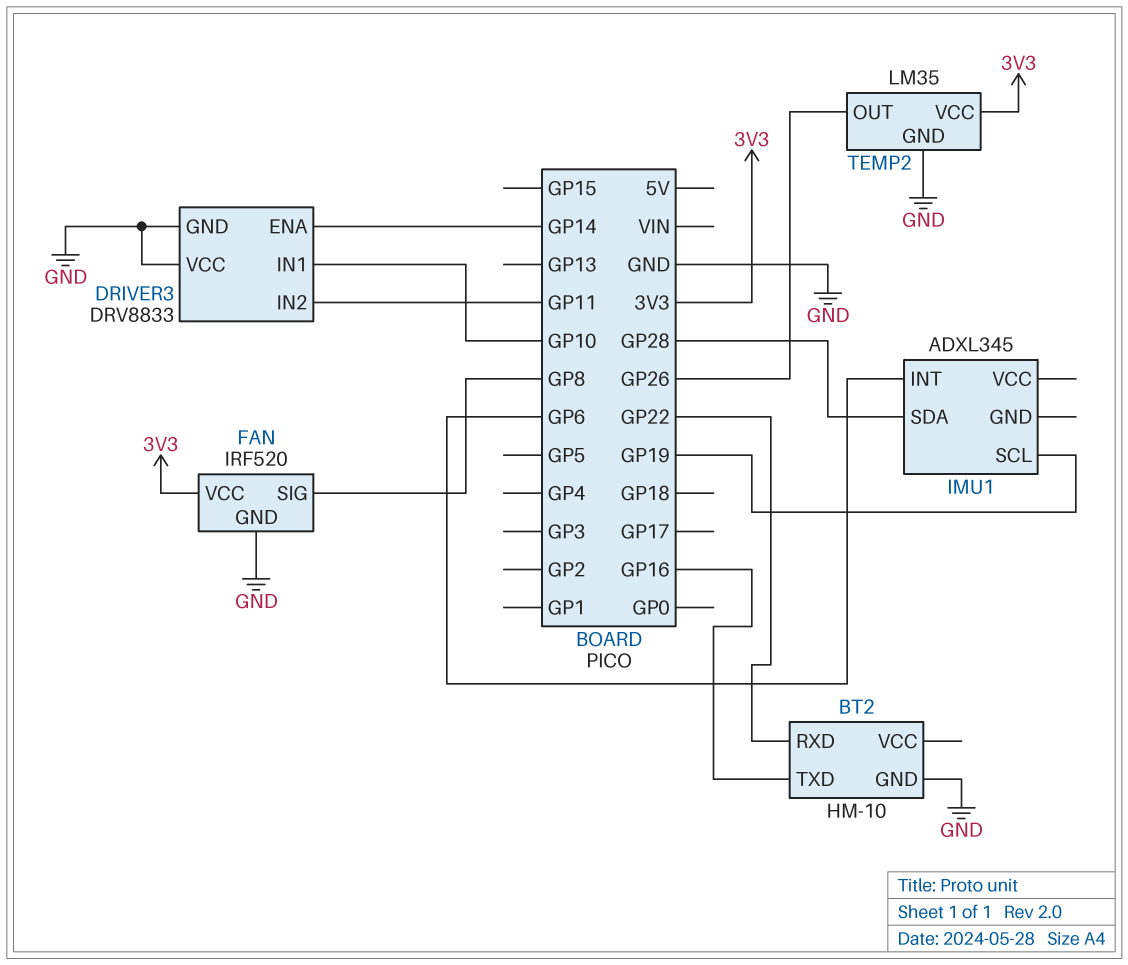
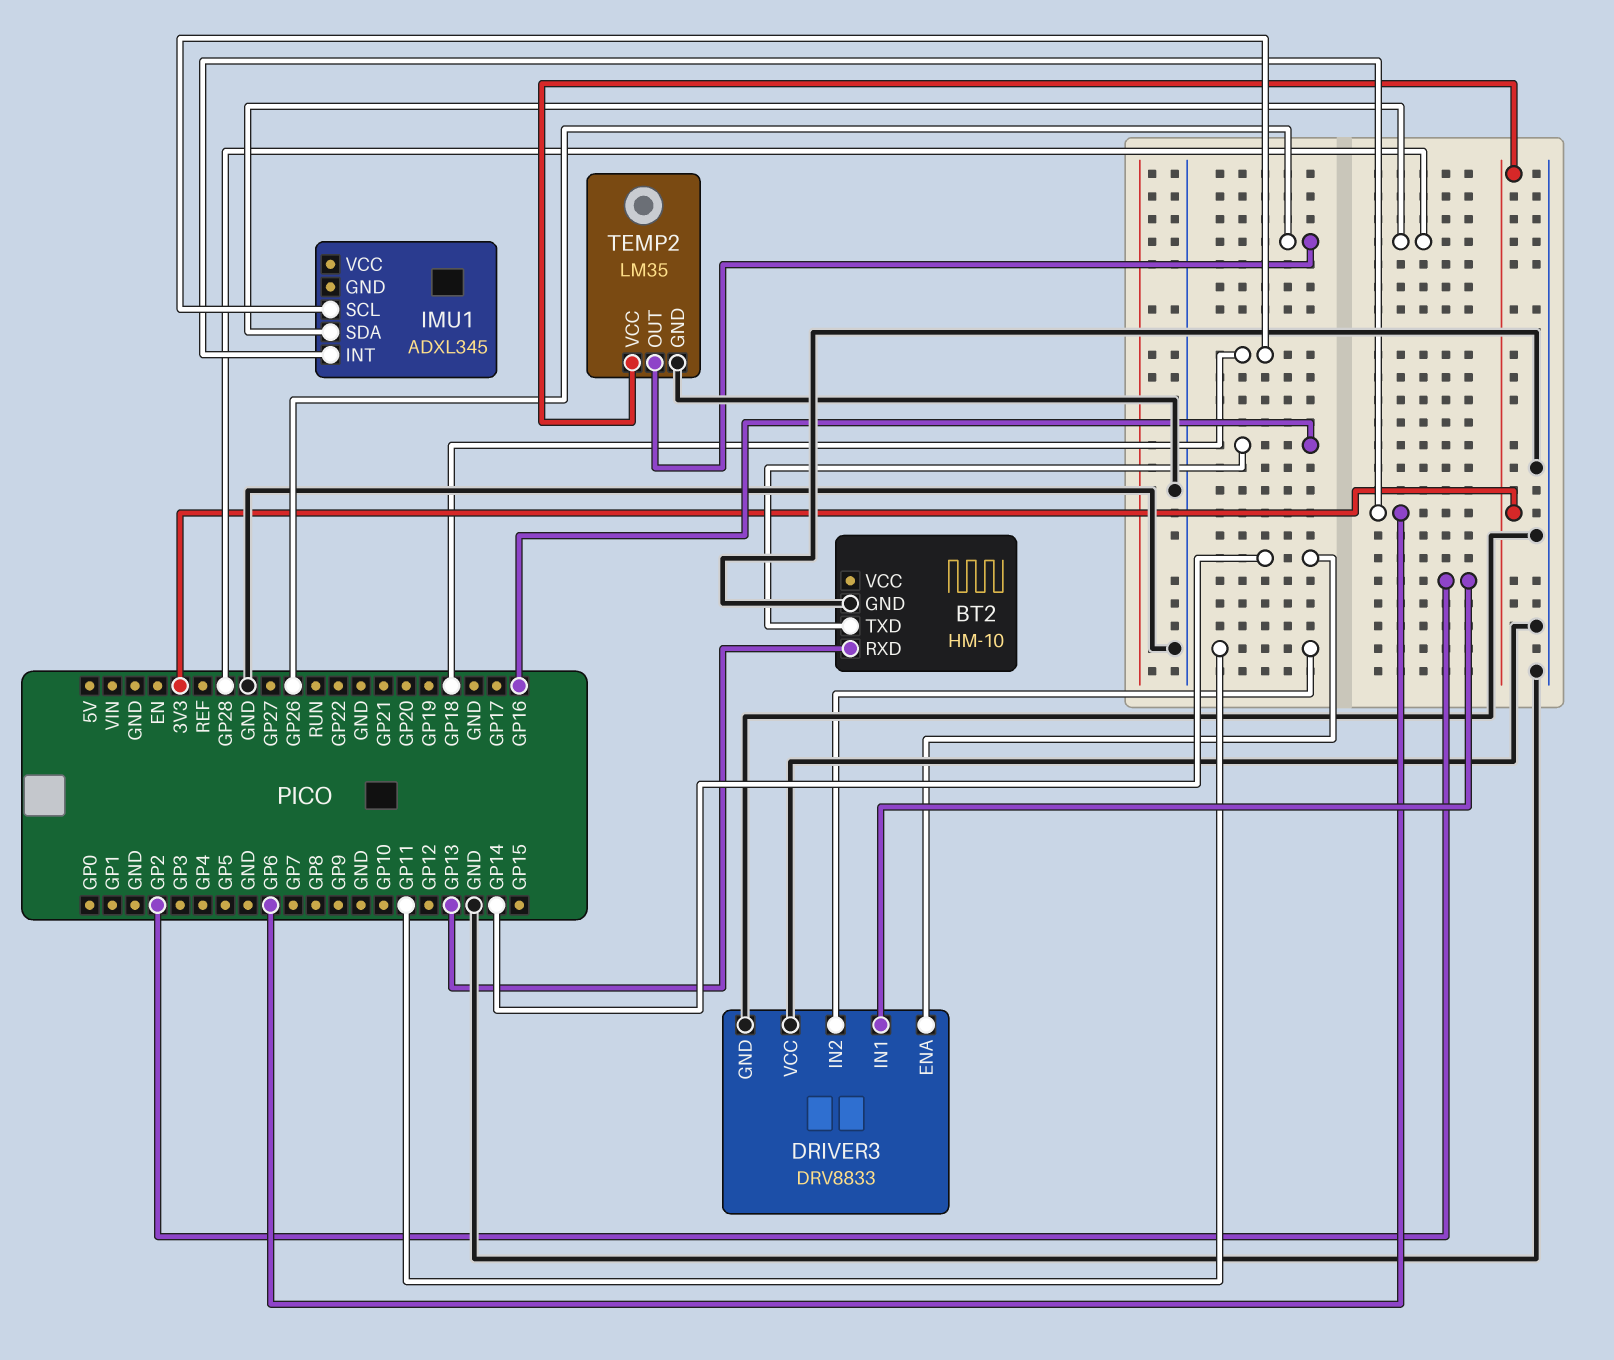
BT2 pin RXD: GP22 -> GP13
DRIVER3 pin IN1: GP10 -> GP2
FAN: IRF520 -> none
FAN pin GND: GND -> none
FAN pin SIG: GP8 -> none
FAN pin VCC: 3V3 -> none
IMU1 pin SCL: GP19 -> GP18

